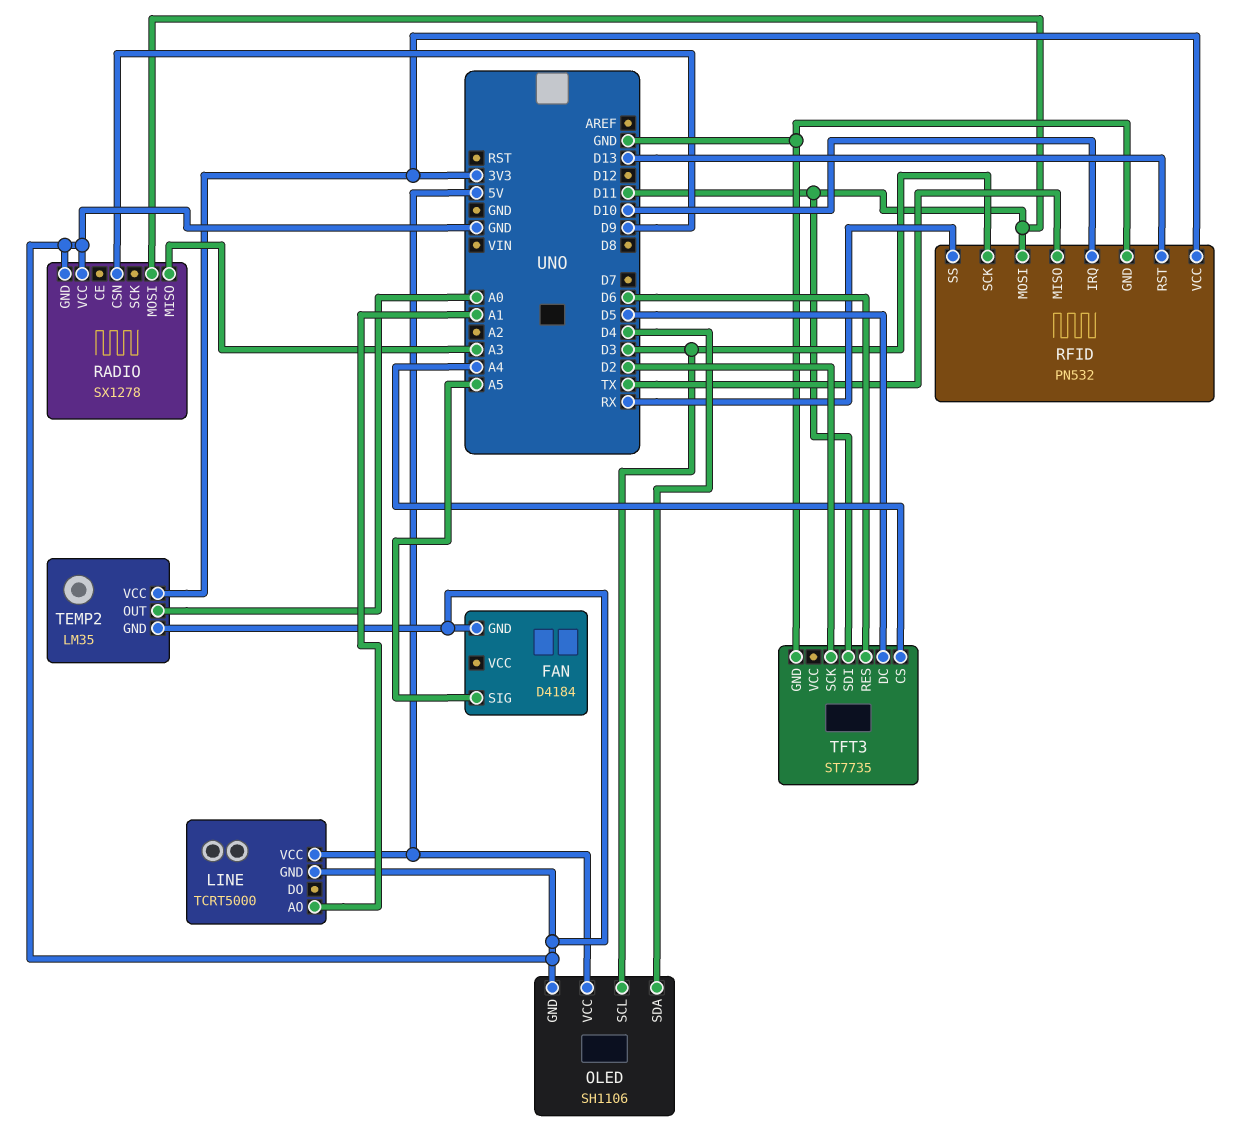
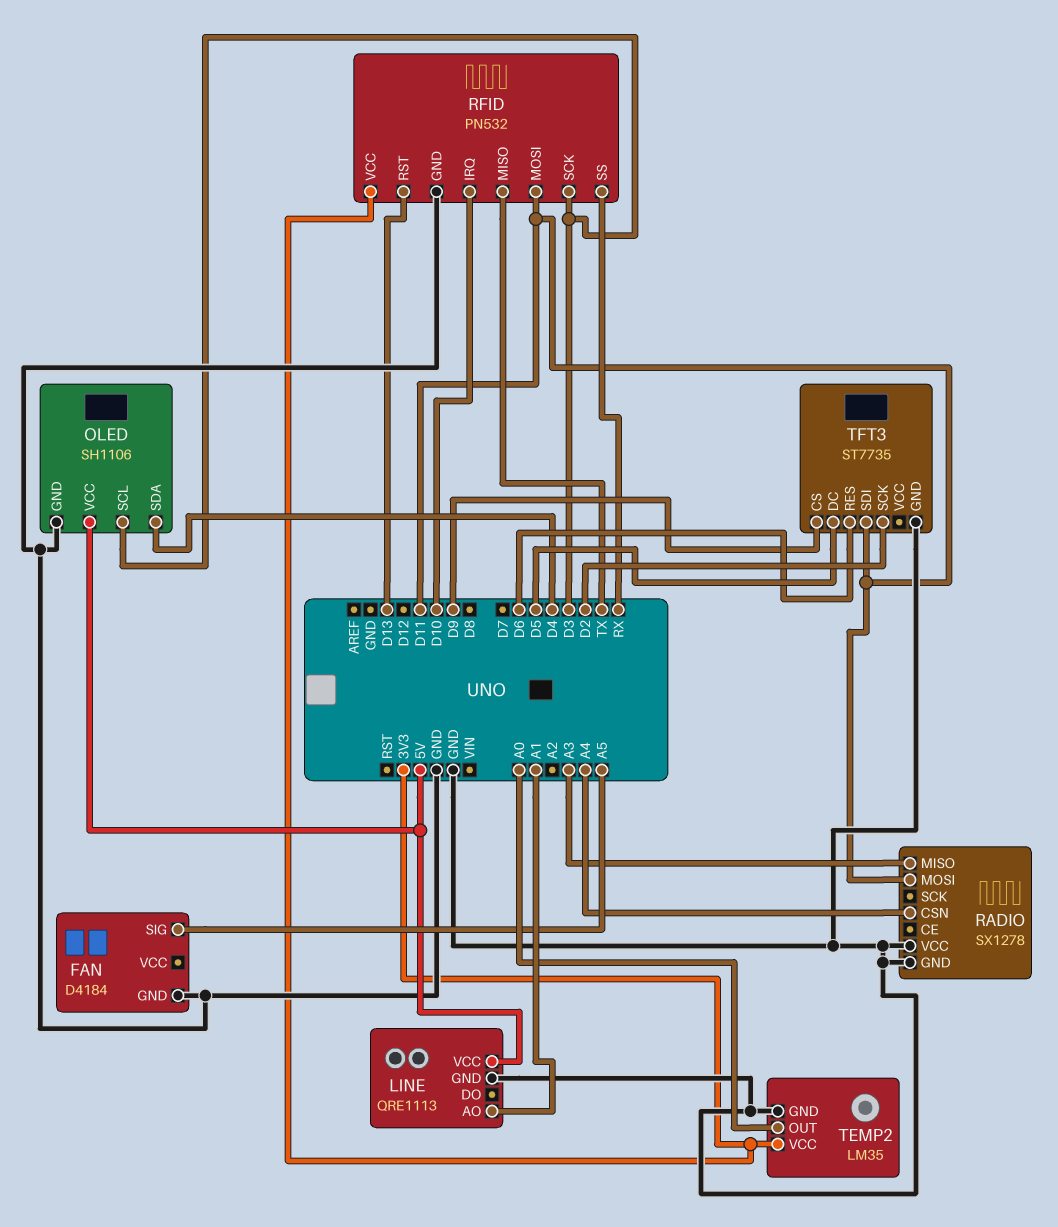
LINE: TCRT5000 -> QRE1113
RADIO pin CSN: D9 -> A4
TFT3 pin CS: A4 -> D9

